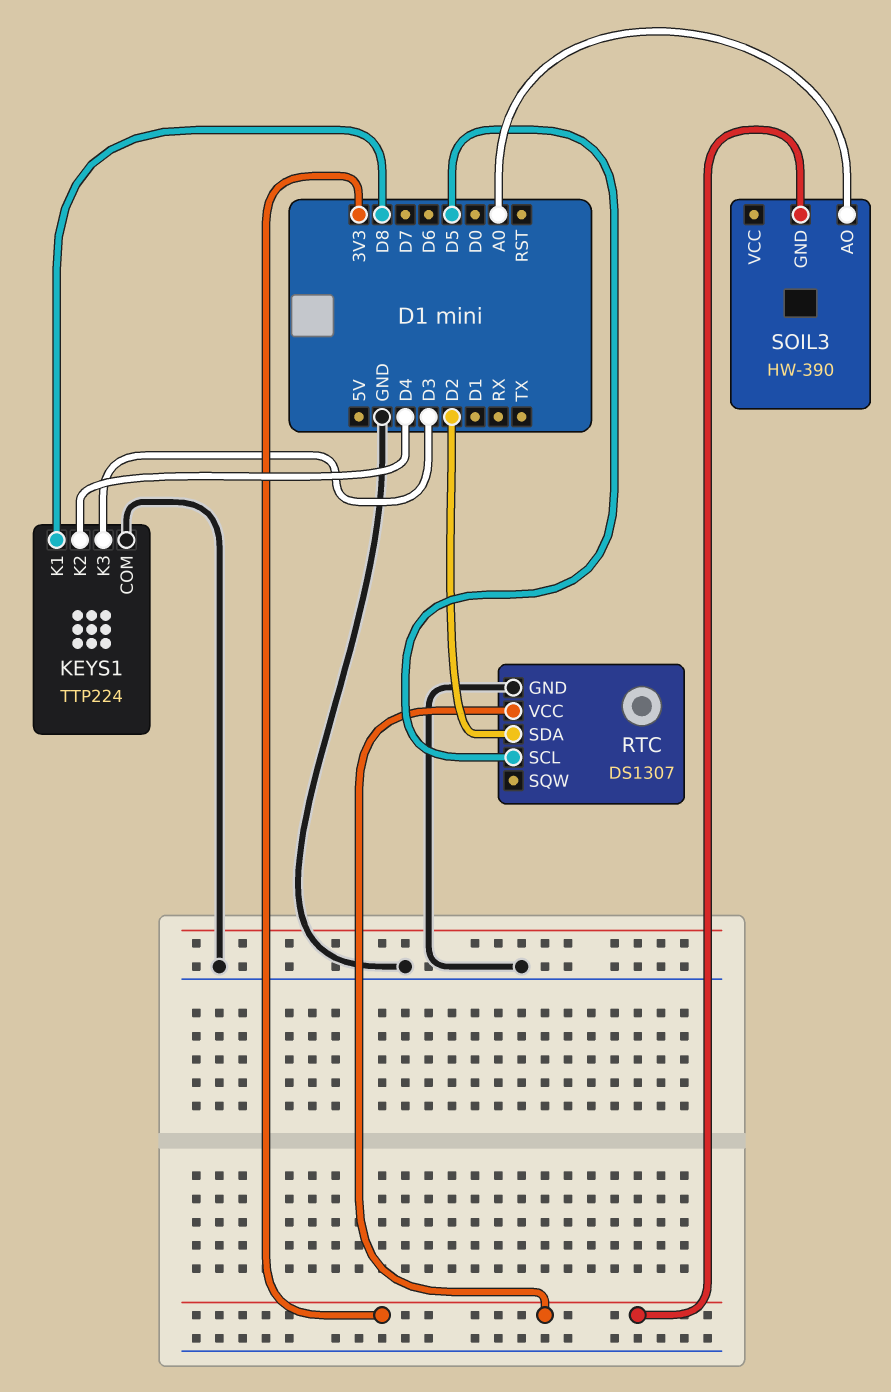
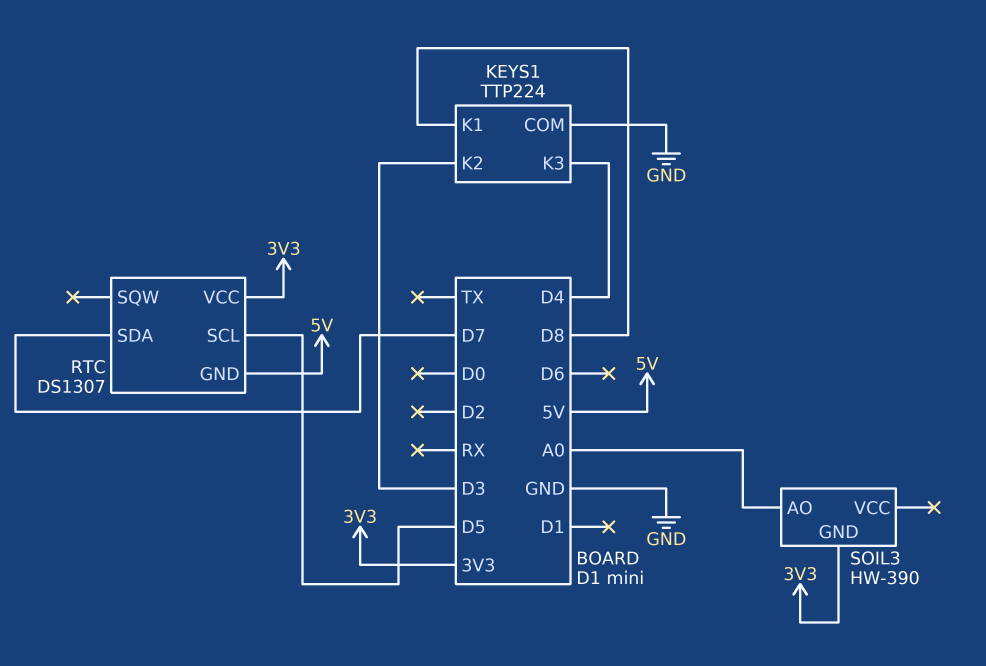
KEYS1 pin K2: D4 -> D3
KEYS1 pin K3: D3 -> D4
RTC pin GND: GND -> 5V
RTC pin SDA: D2 -> D7

